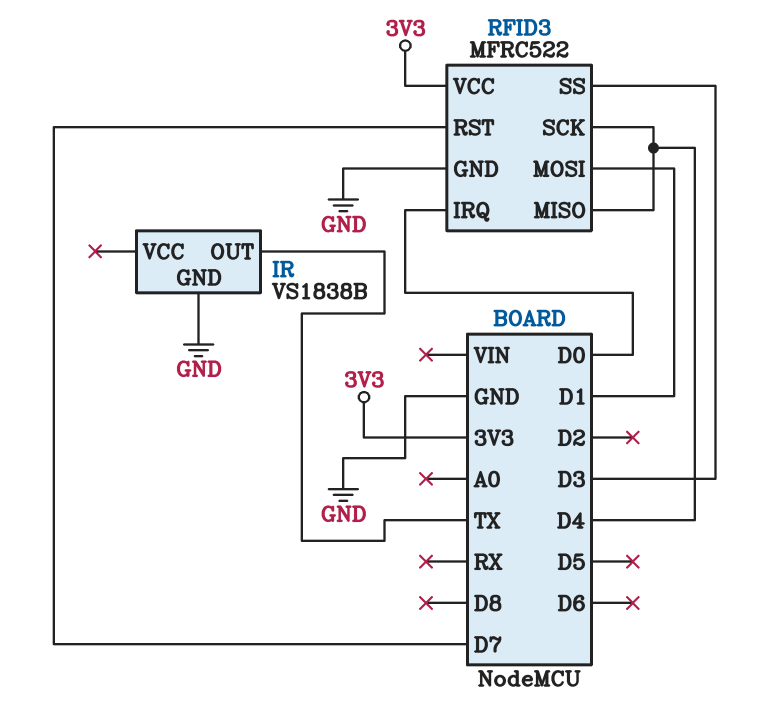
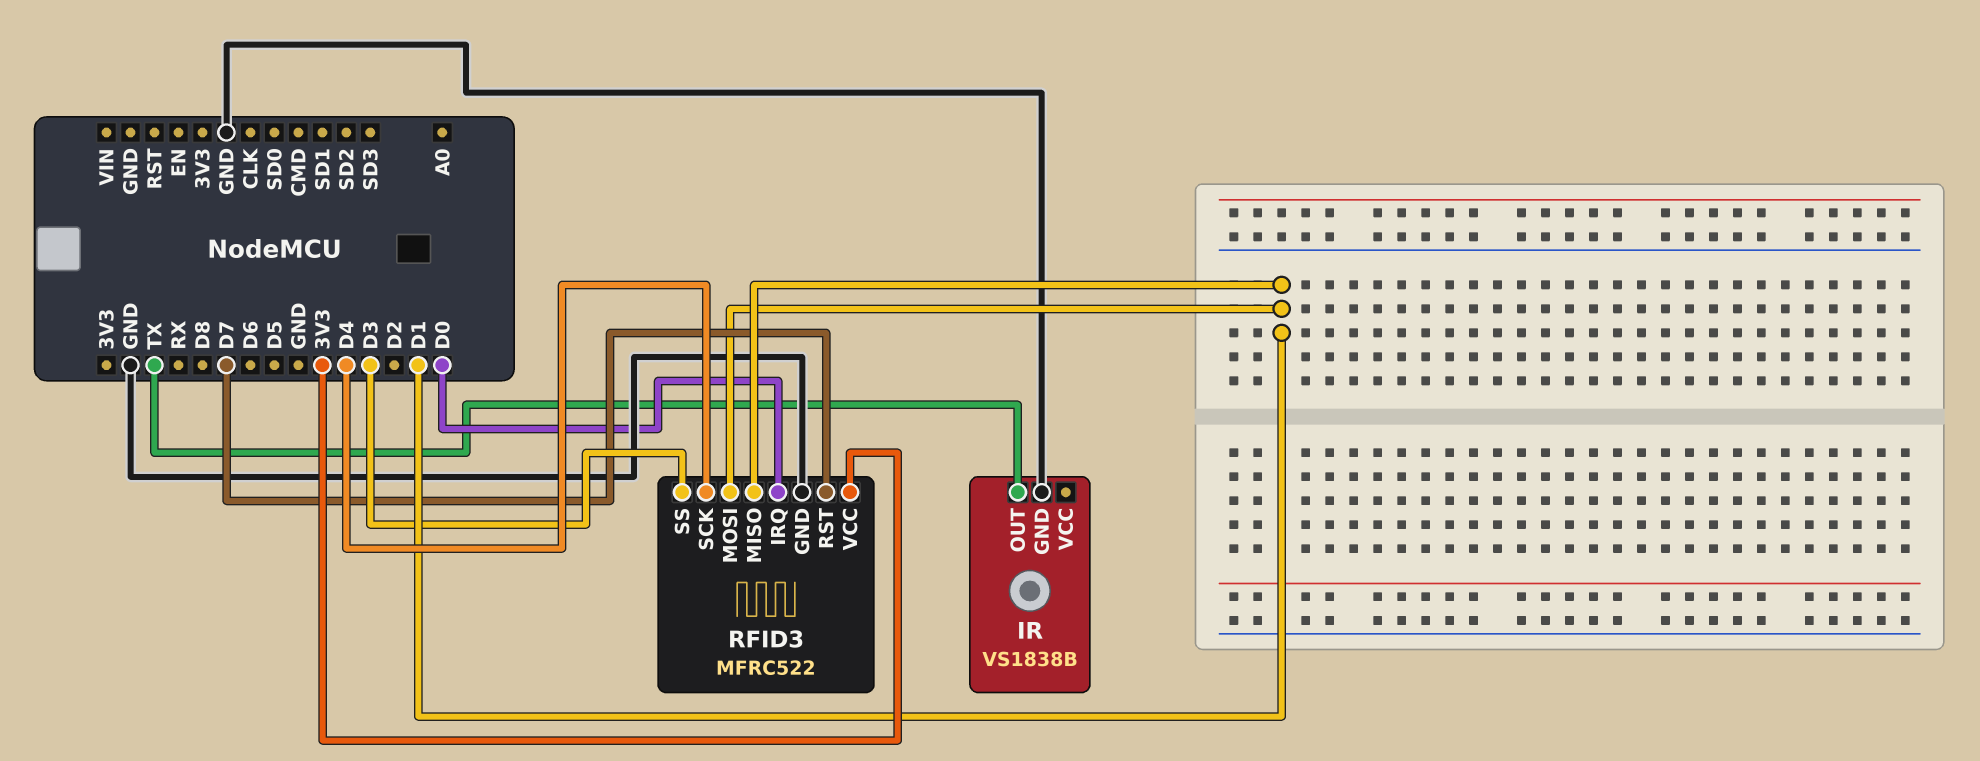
RFID3 pin MISO: D4 -> D1

